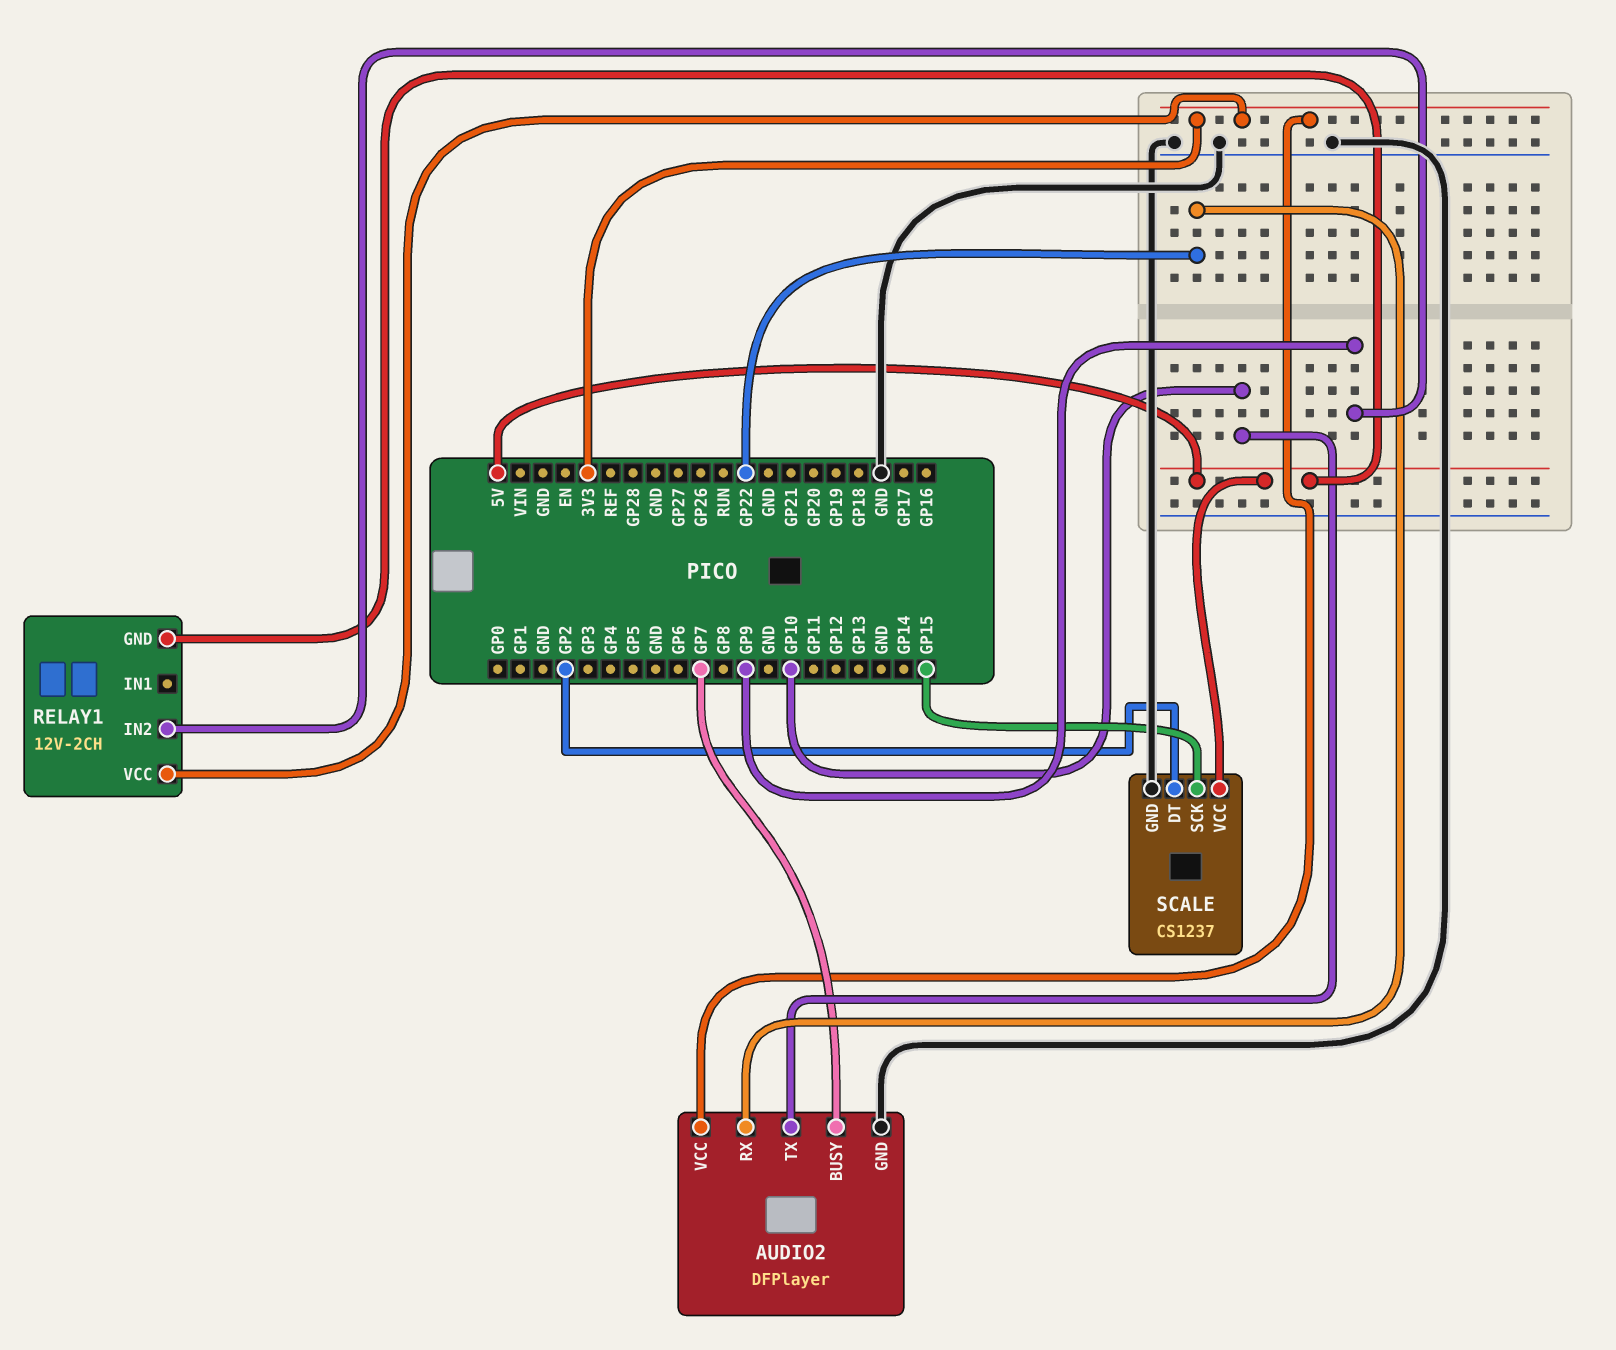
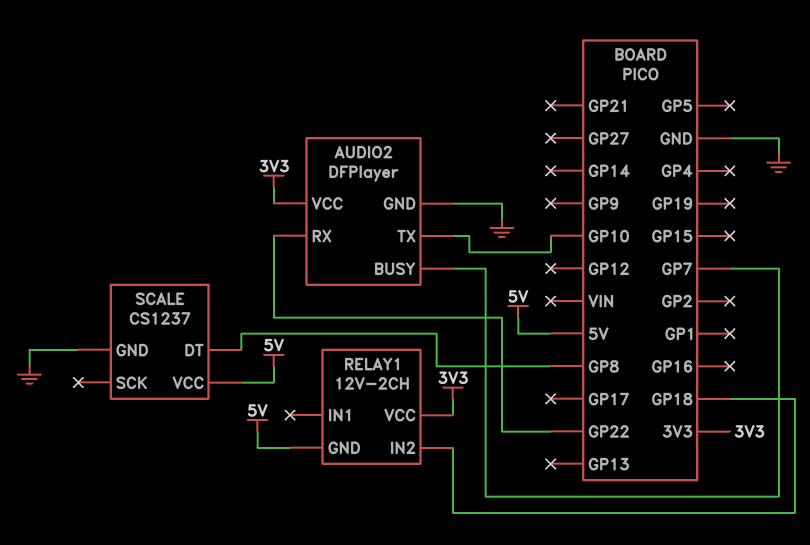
RELAY1 pin IN2: GP9 -> GP18
SCALE pin DT: GP2 -> GP8
SCALE pin SCK: GP15 -> none

